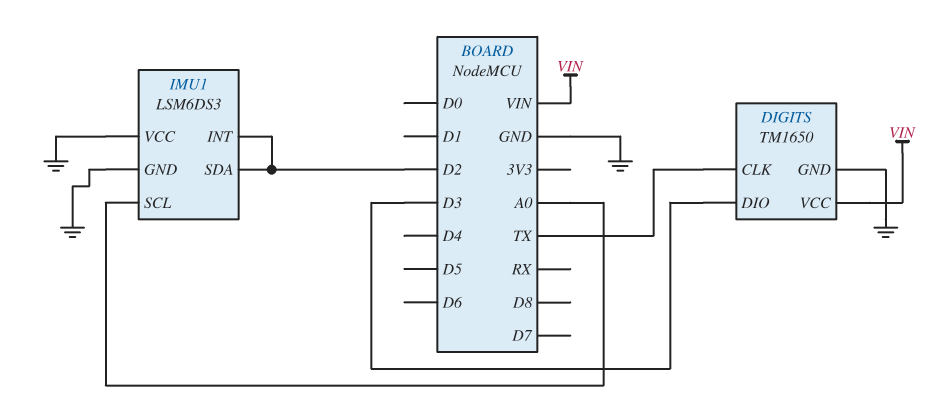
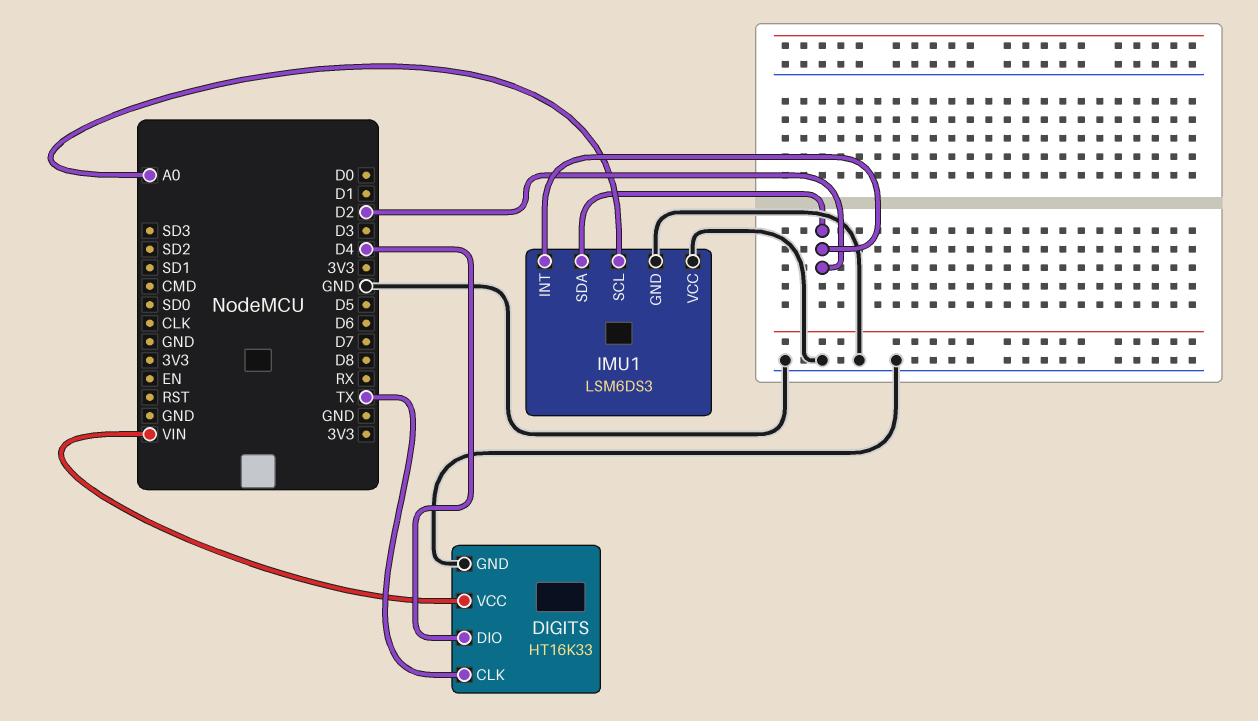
DIGITS: TM1650 -> HT16K33
DIGITS pin DIO: D3 -> D4

